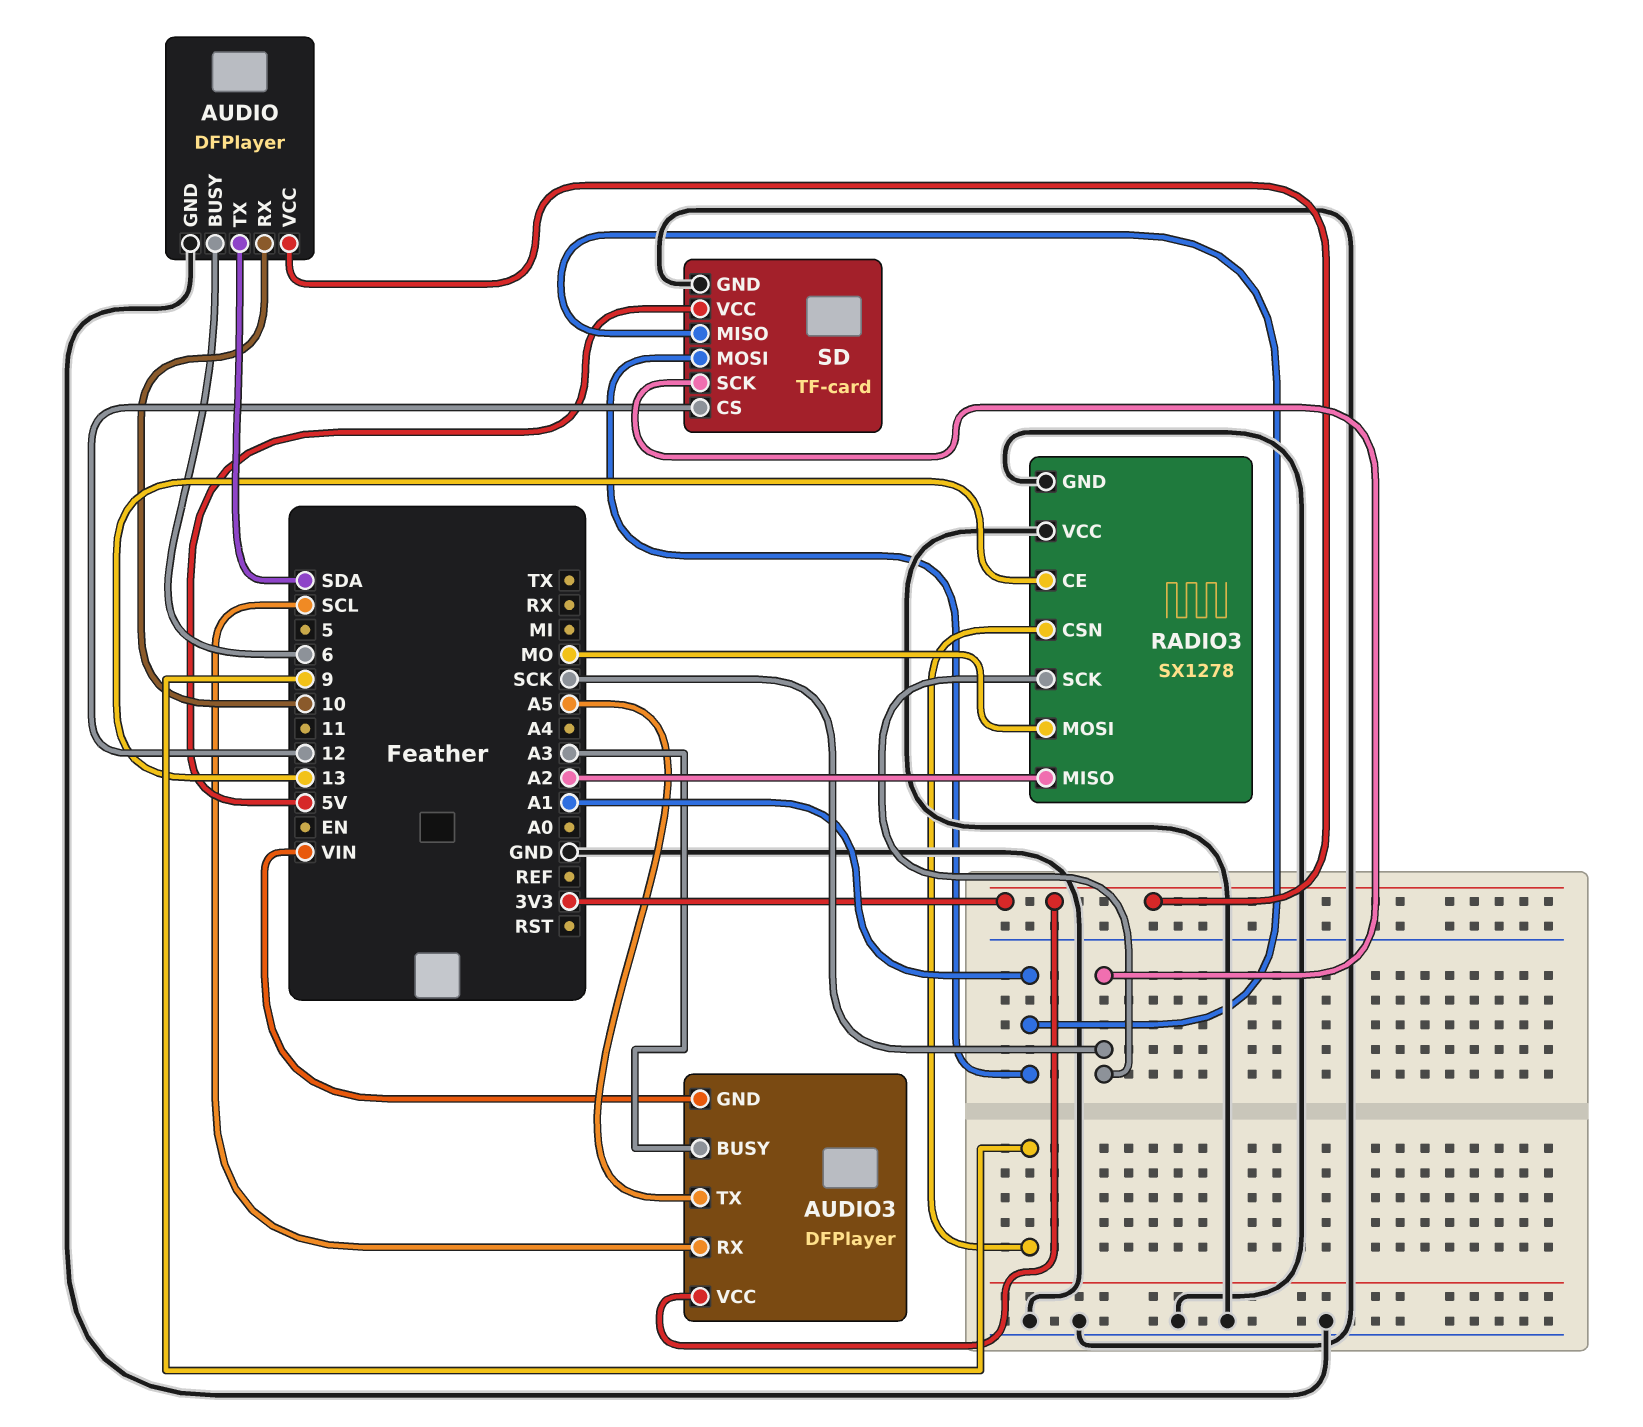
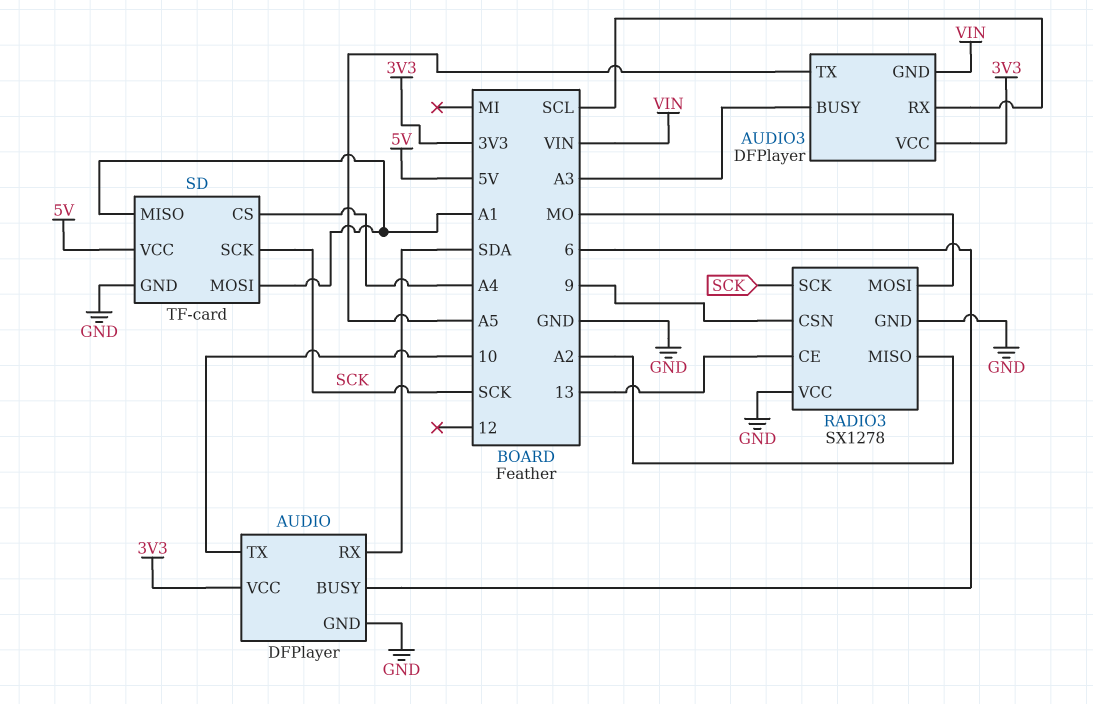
AUDIO pin RX: 10 -> SDA
AUDIO pin TX: SDA -> 10
SD pin CS: 12 -> A4

